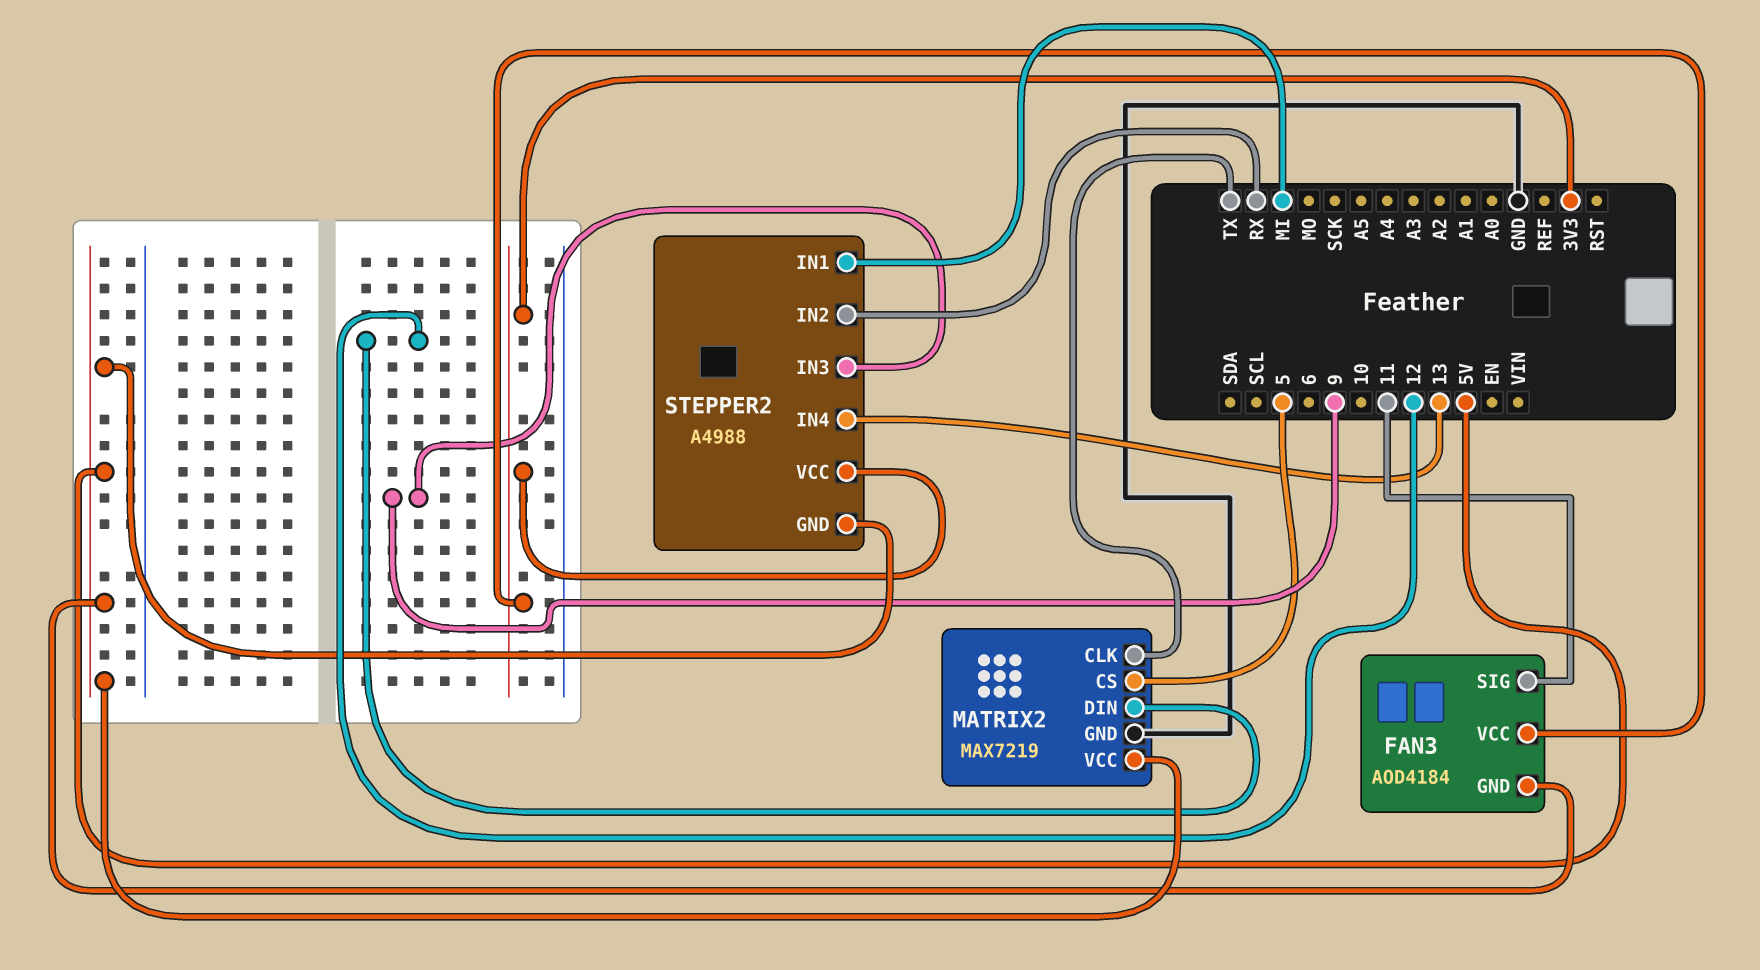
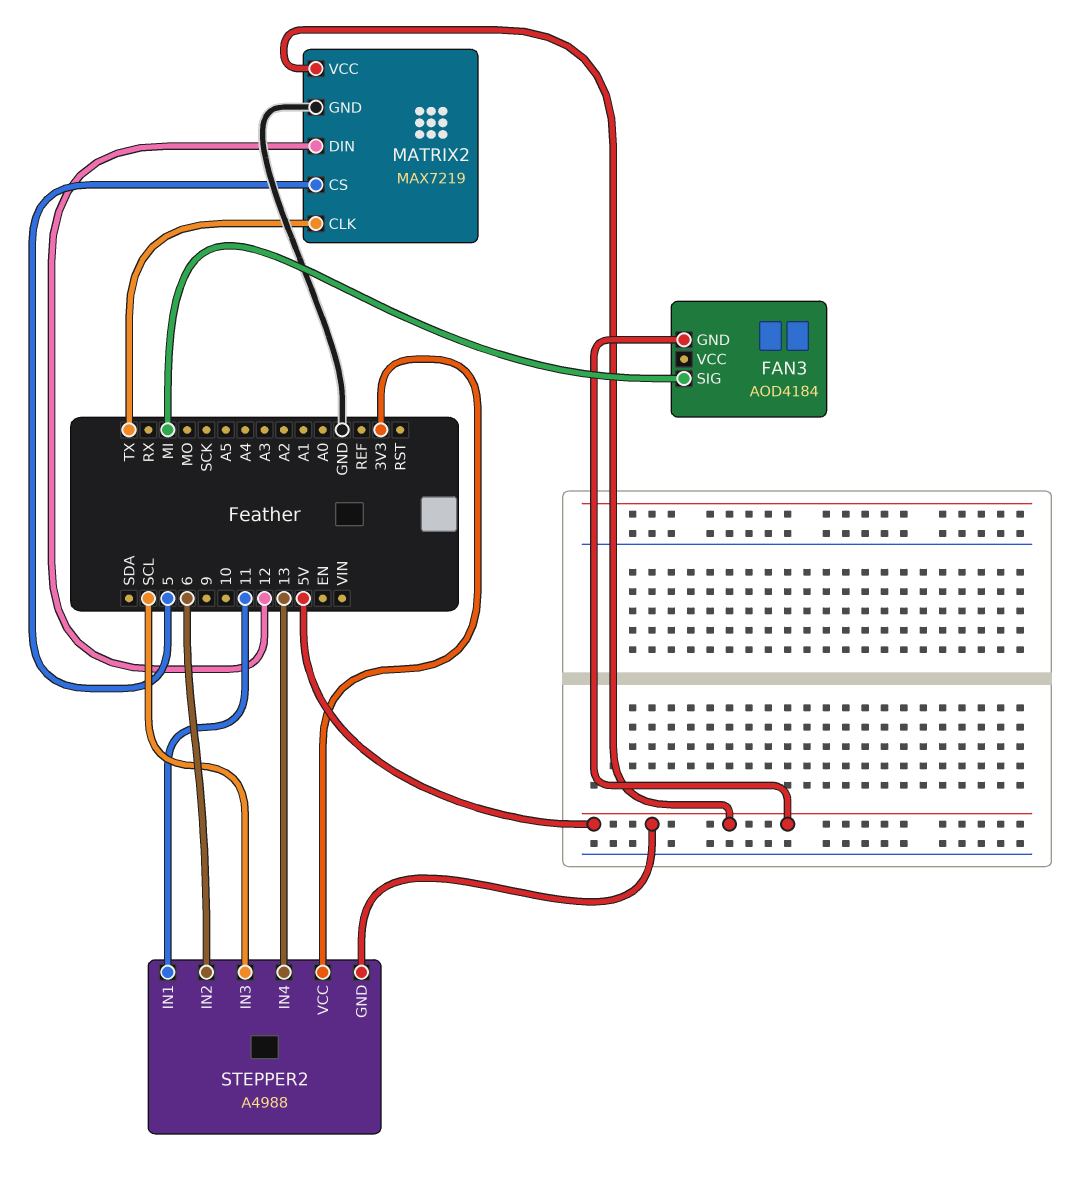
FAN3 pin SIG: 11 -> MI
FAN3 pin VCC: 3V3 -> none
STEPPER2 pin IN1: MI -> 11
STEPPER2 pin IN2: RX -> 6
STEPPER2 pin IN3: 9 -> SCL

